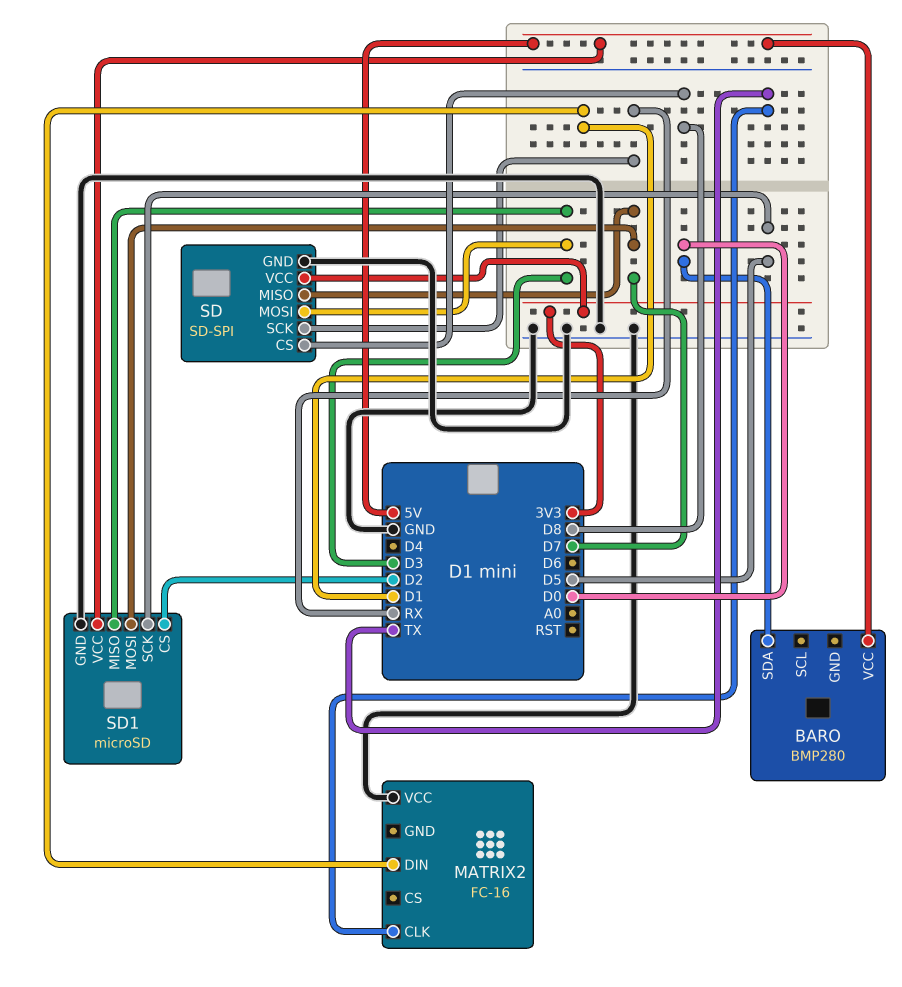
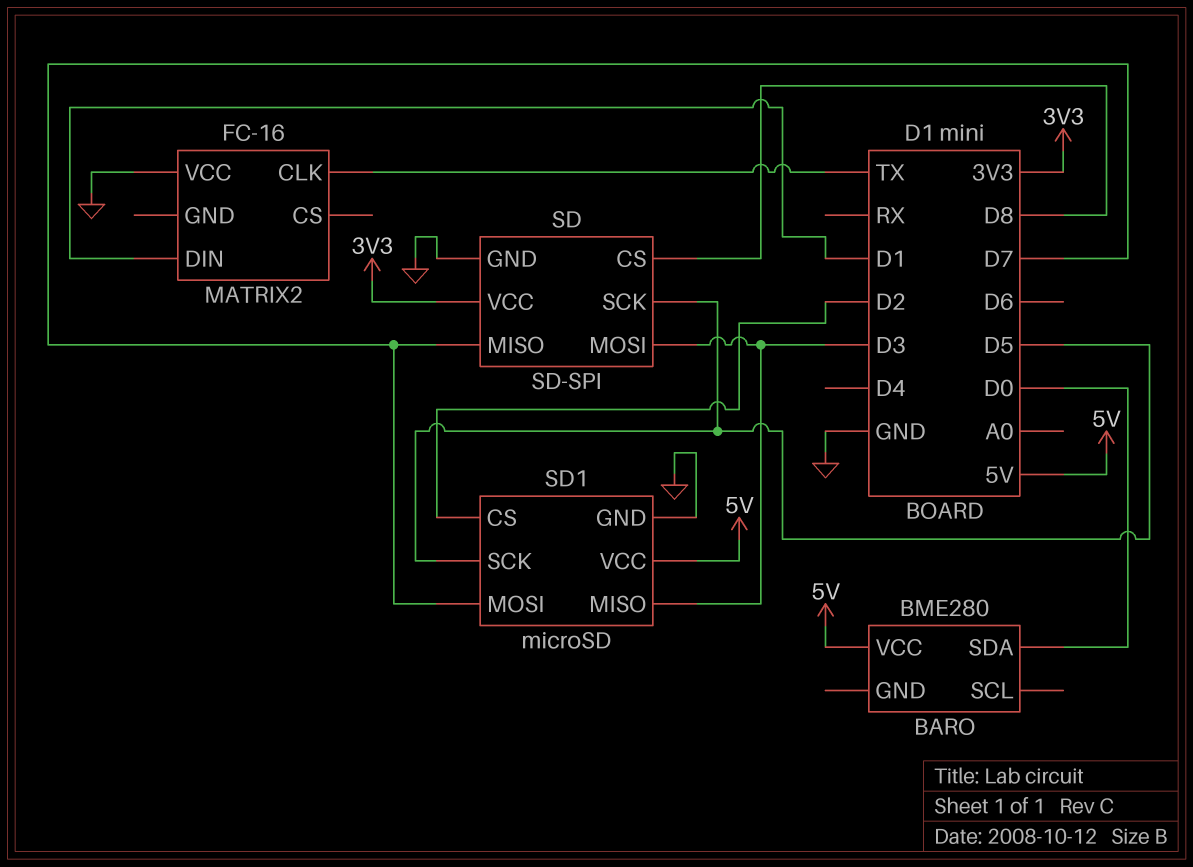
BARO: BMP280 -> BME280
SD pin SCK: RX -> D5

